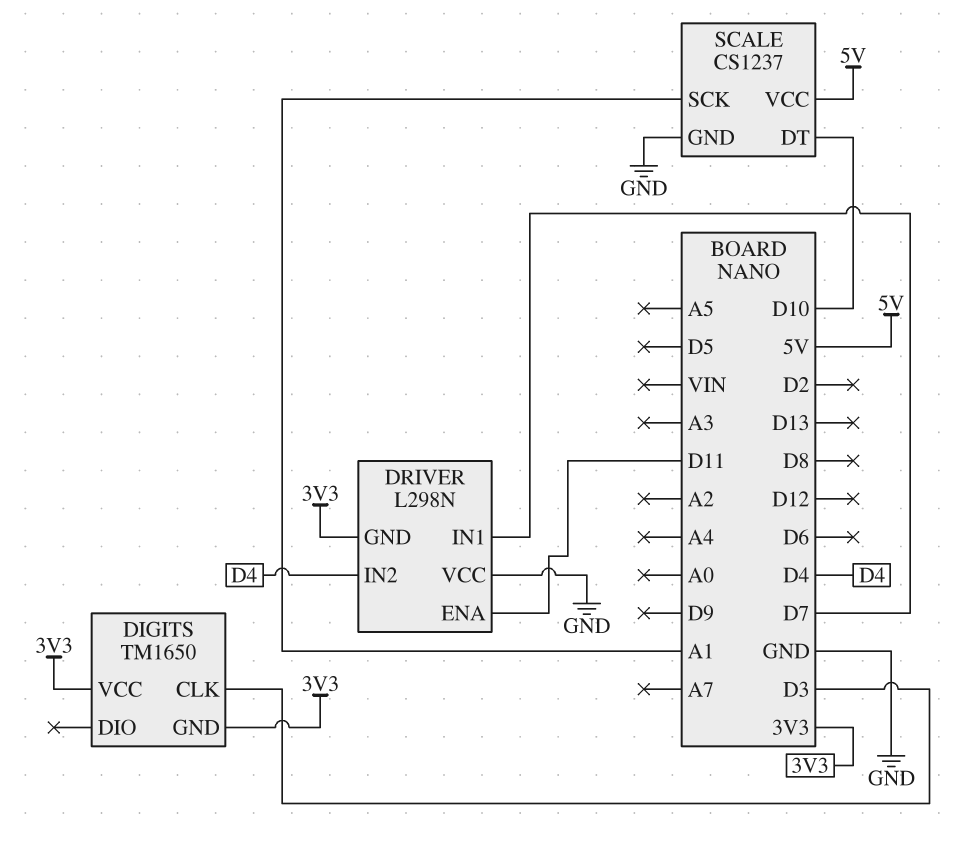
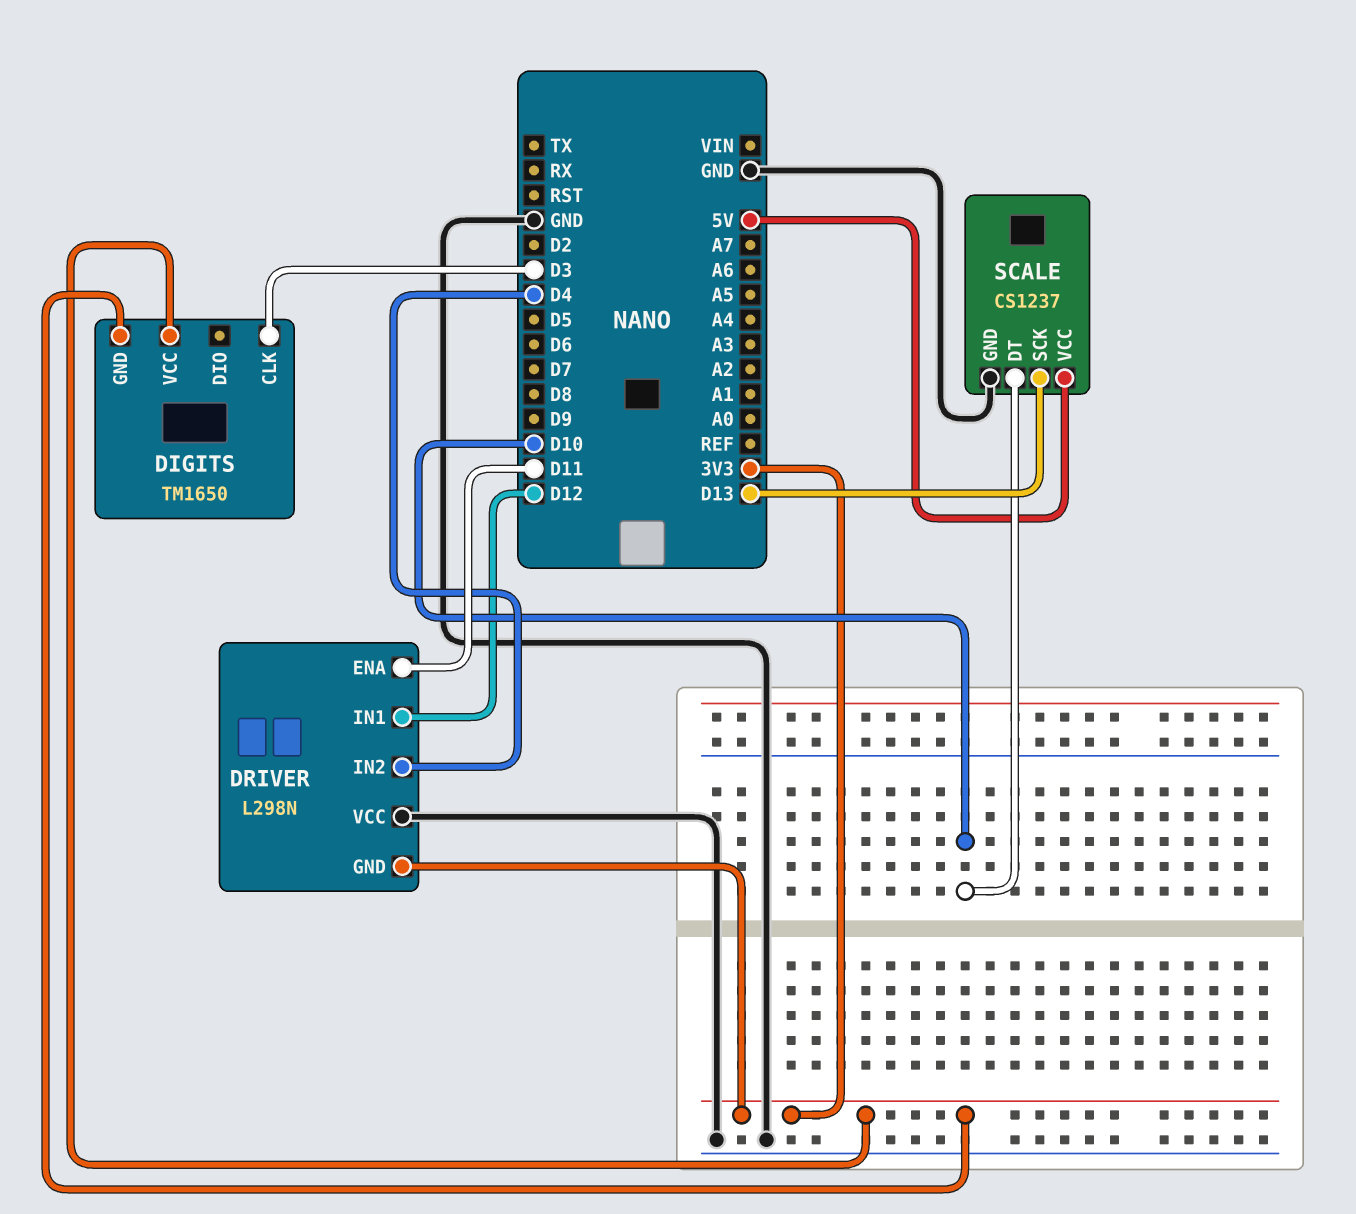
DRIVER pin IN1: D7 -> D12
SCALE pin SCK: A1 -> D13

